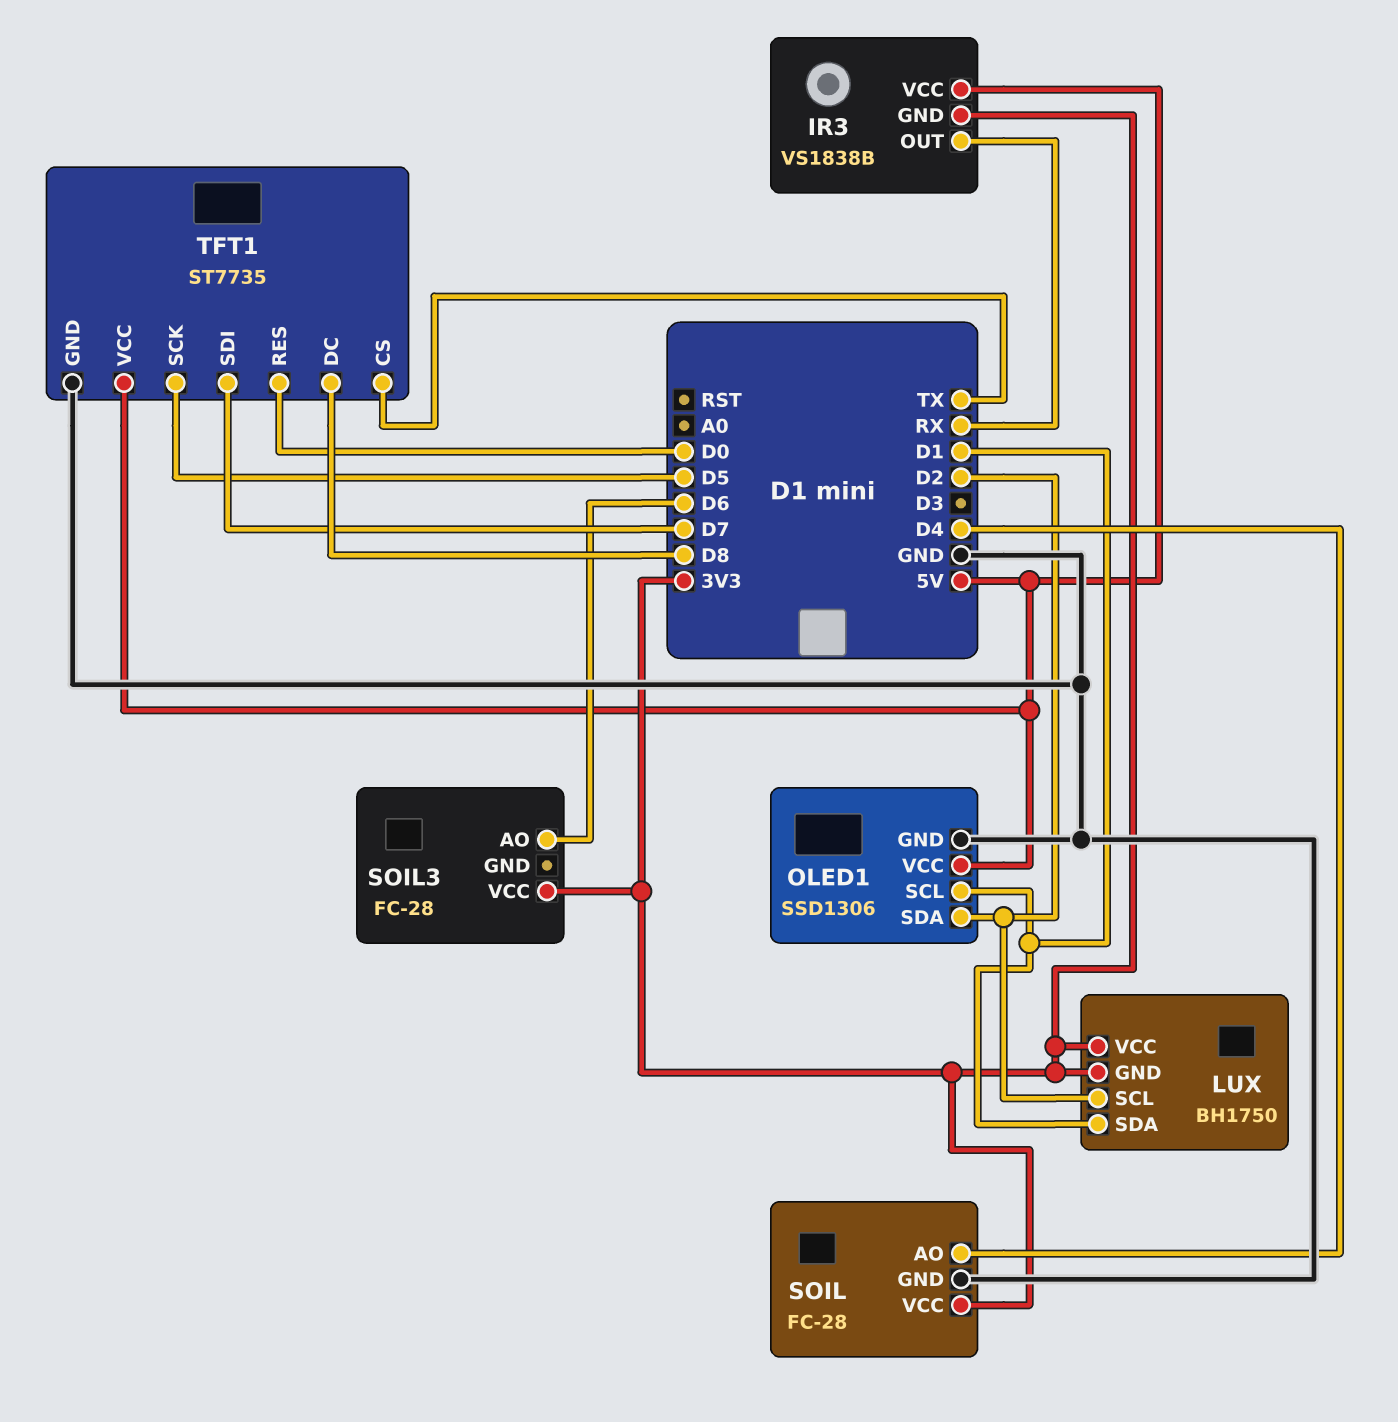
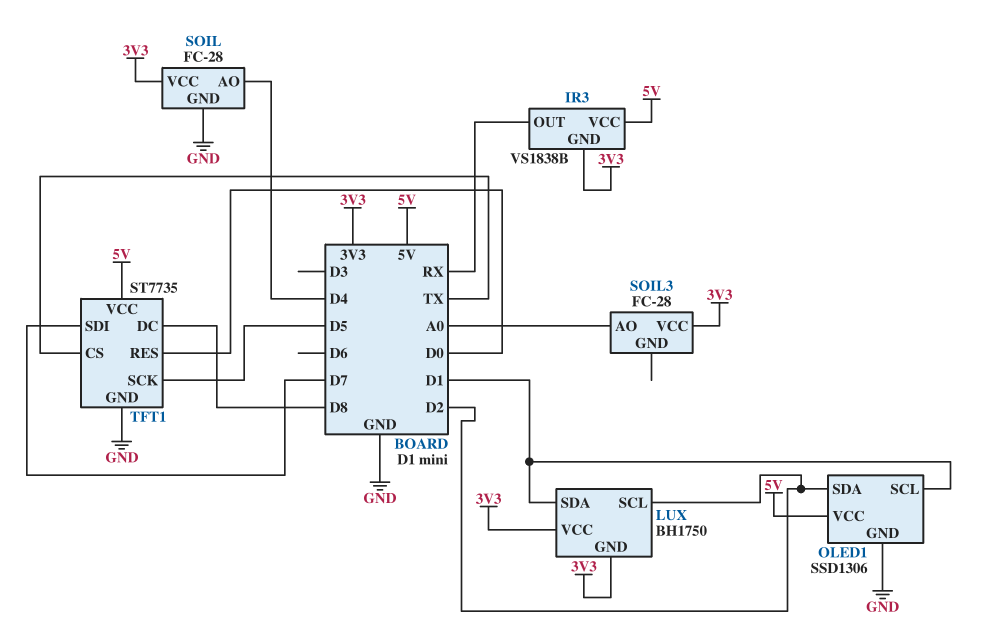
SOIL3 pin AO: D6 -> A0

